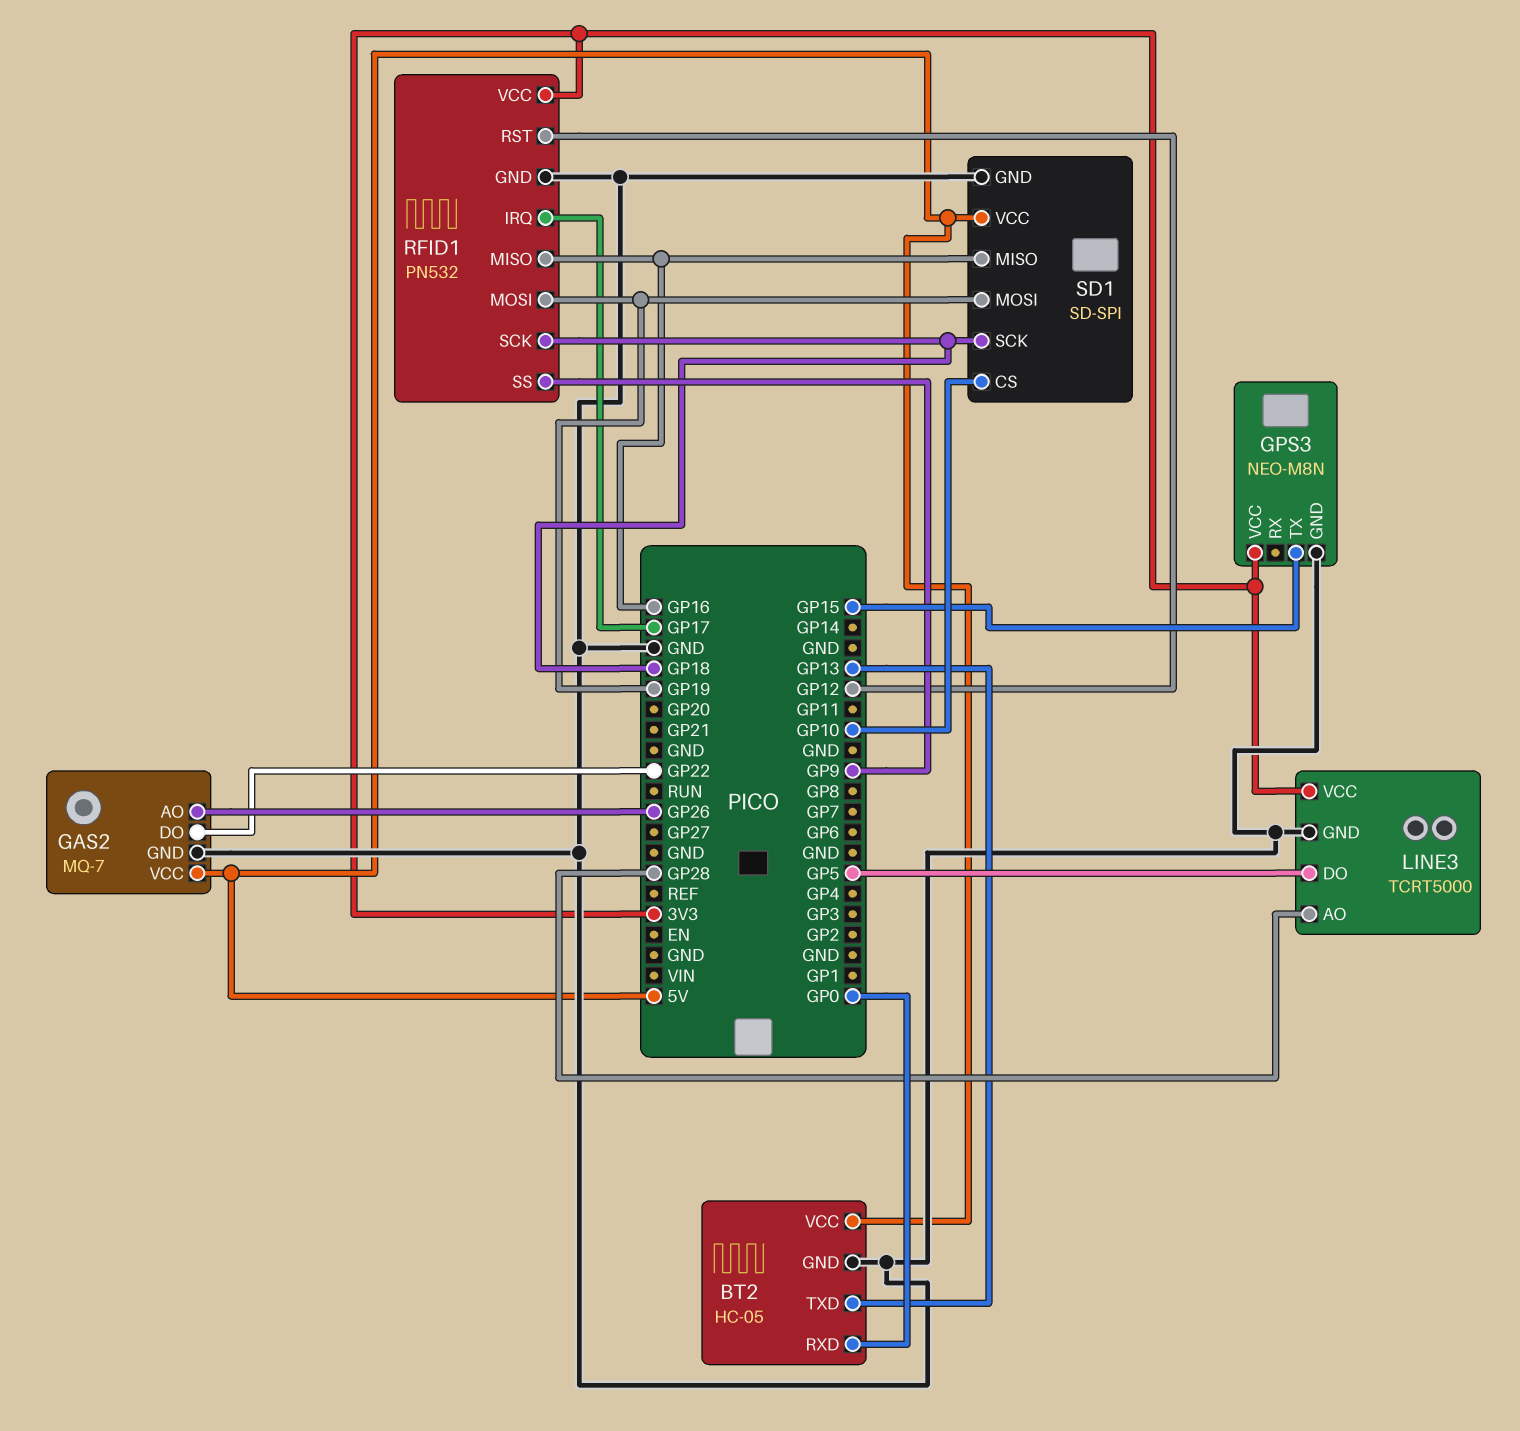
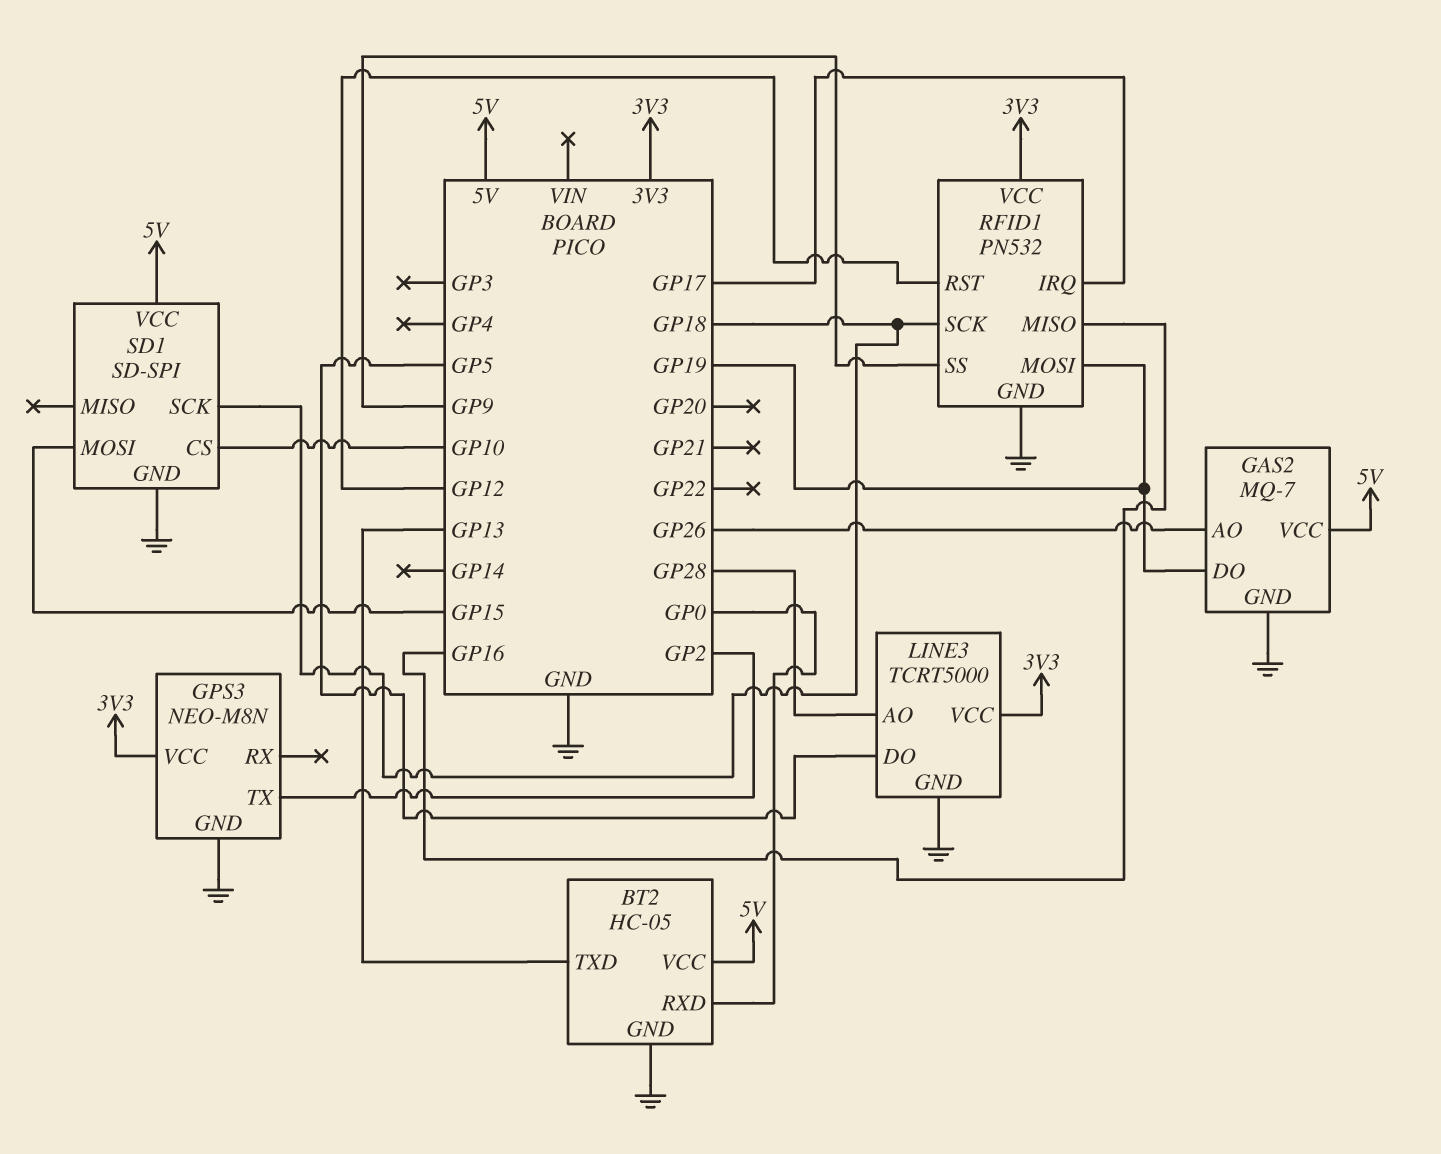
GAS2 pin DO: GP22 -> GP19
GPS3 pin TX: GP15 -> GP2
SD1 pin MISO: GP16 -> none
SD1 pin MOSI: GP19 -> GP15

